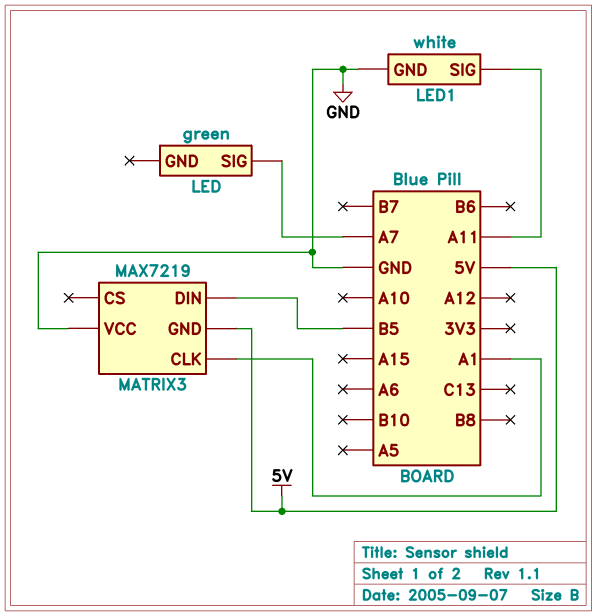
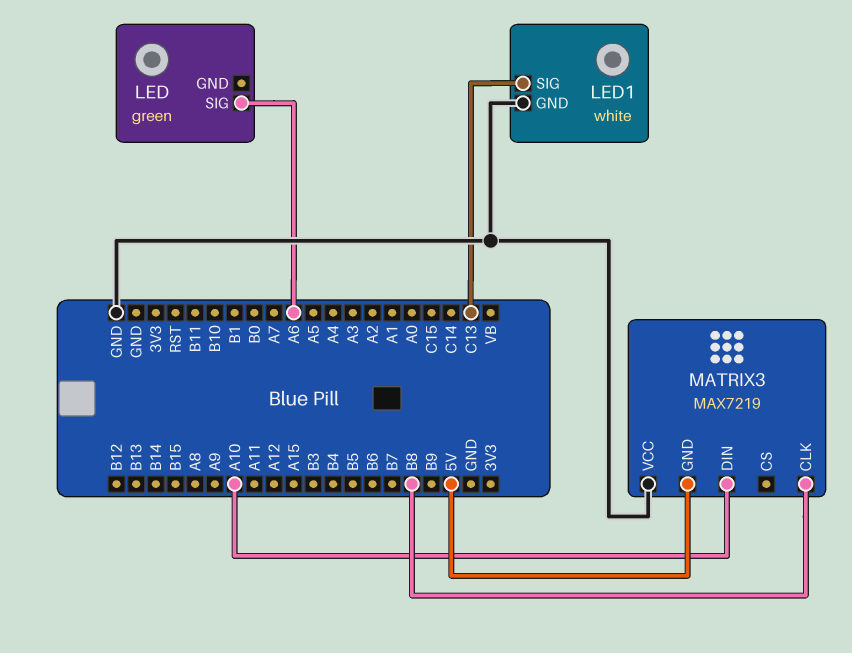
LED pin SIG: A7 -> A6
LED1 pin SIG: A11 -> C13
MATRIX3 pin CLK: A1 -> B8
MATRIX3 pin DIN: B5 -> A10

